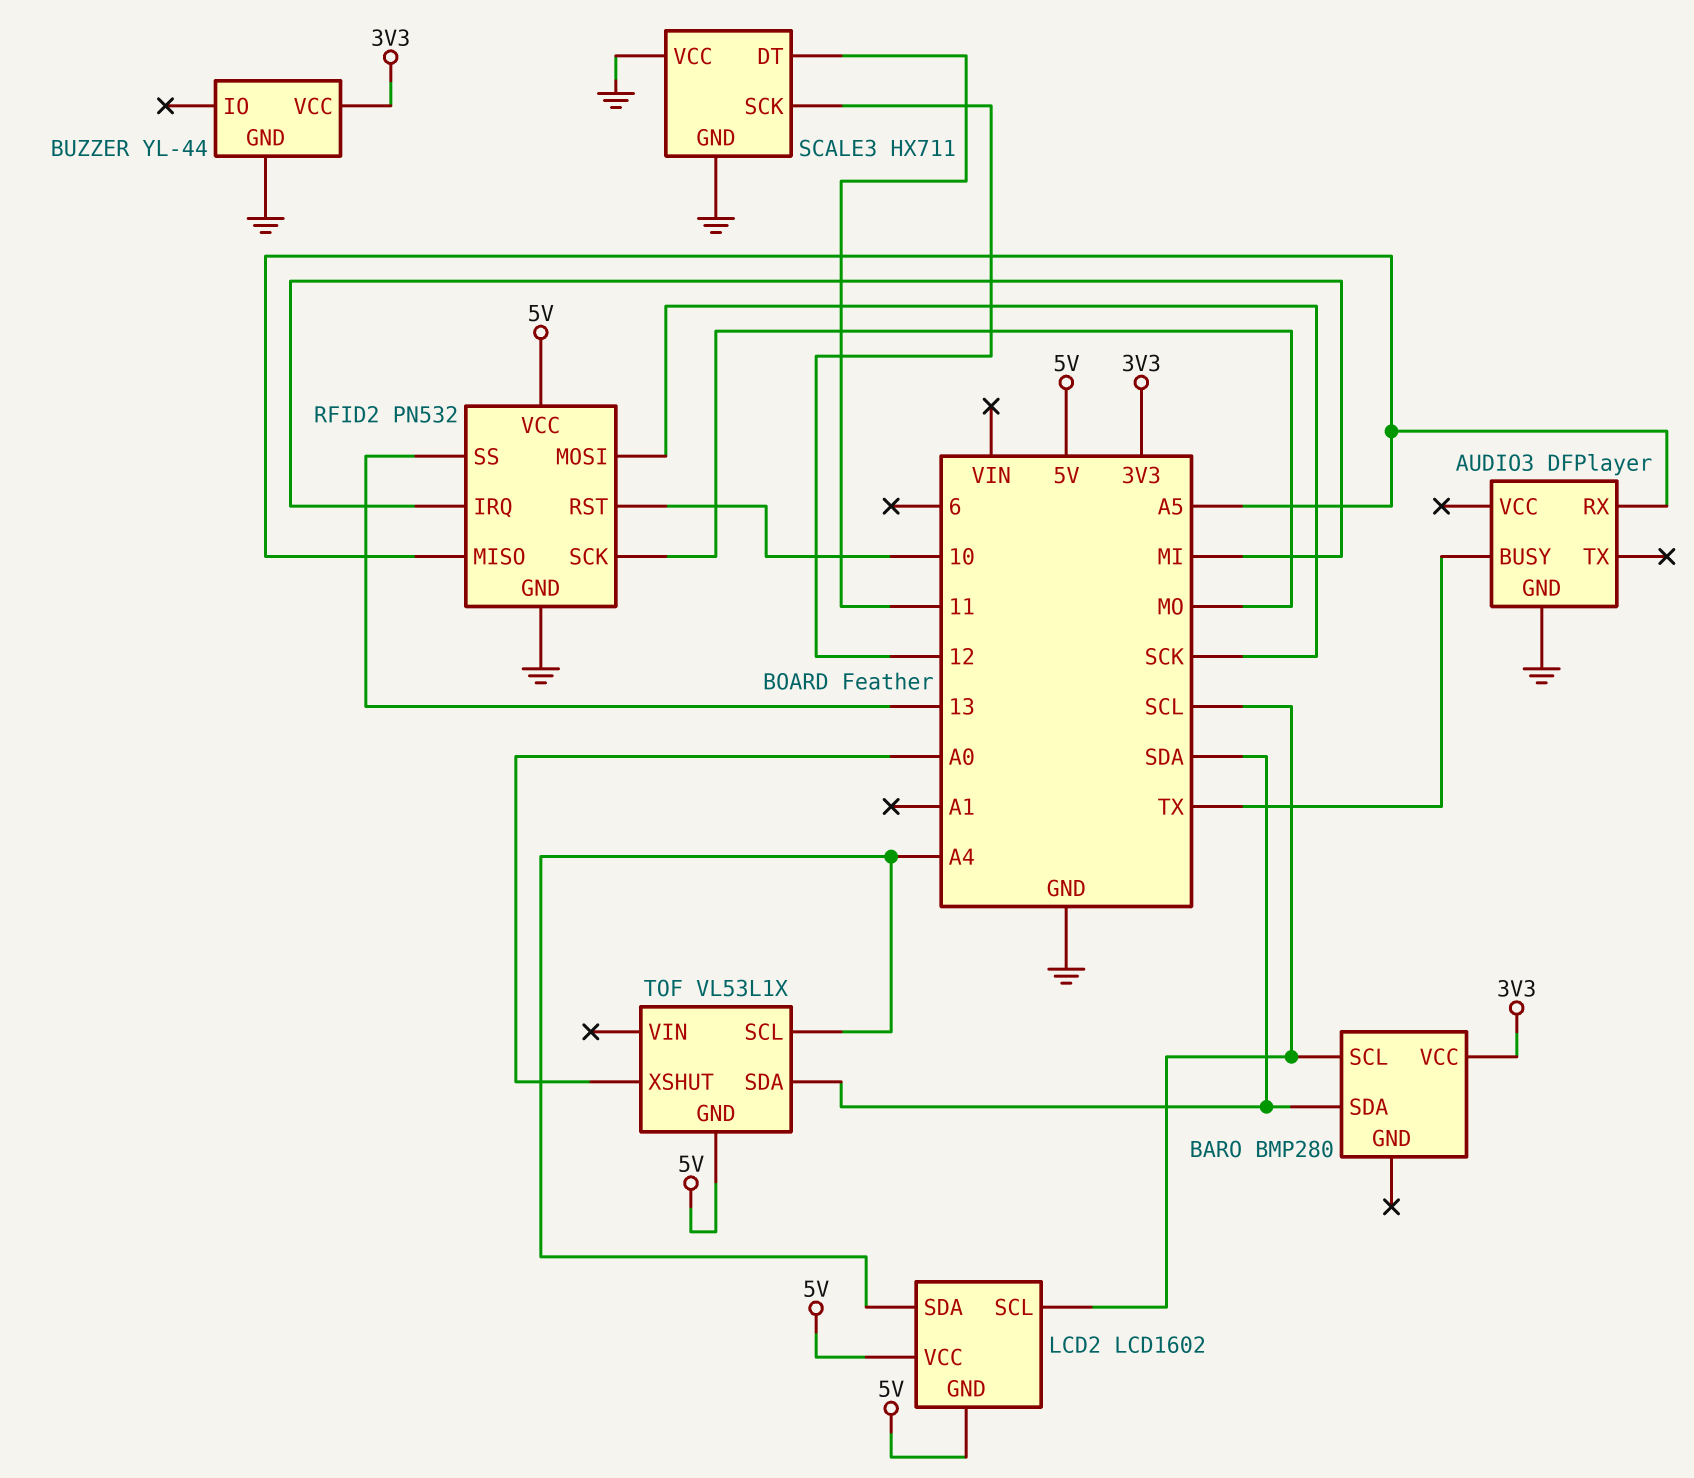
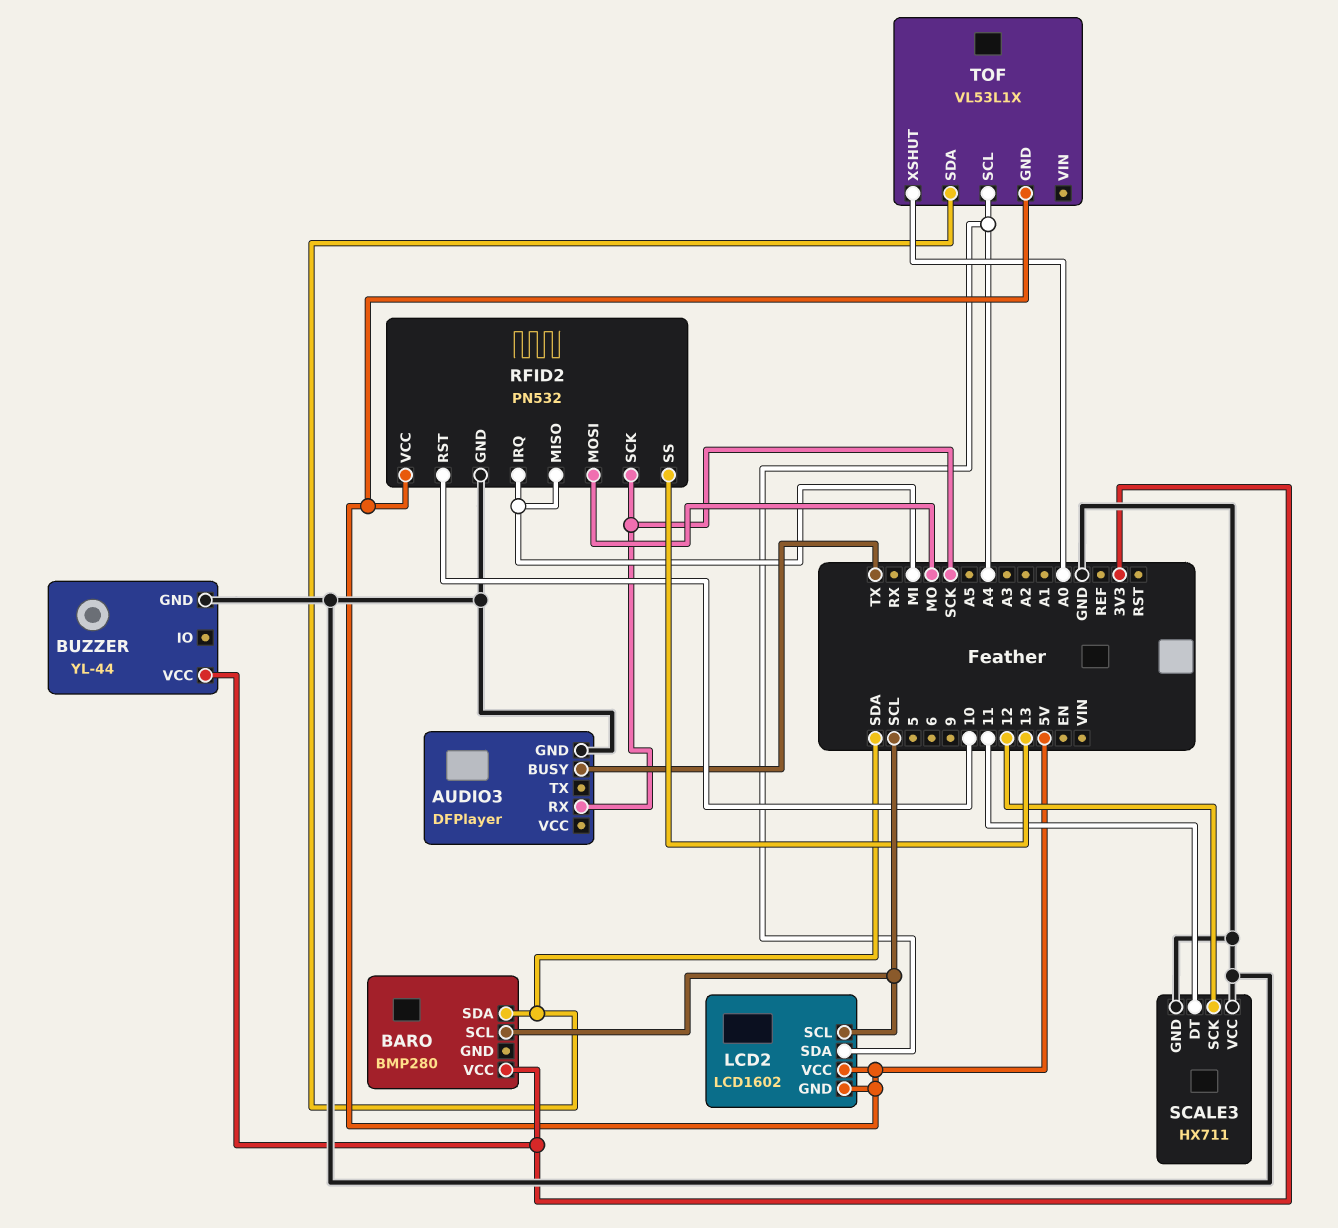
AUDIO3 pin RX: A5 -> SCK
RFID2 pin MISO: A5 -> MI
RFID2 pin MOSI: SCK -> MO
RFID2 pin SCK: MO -> SCK

